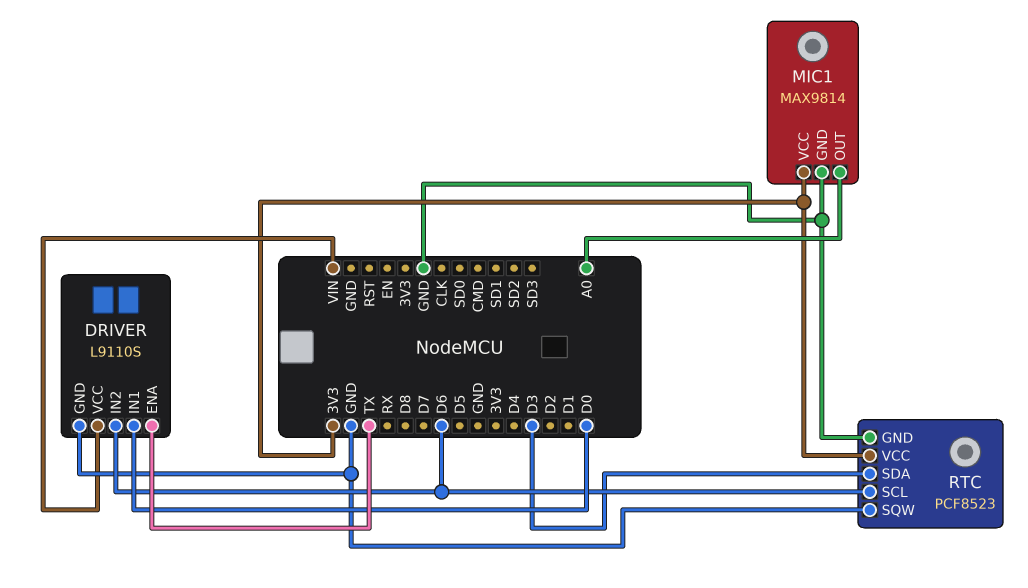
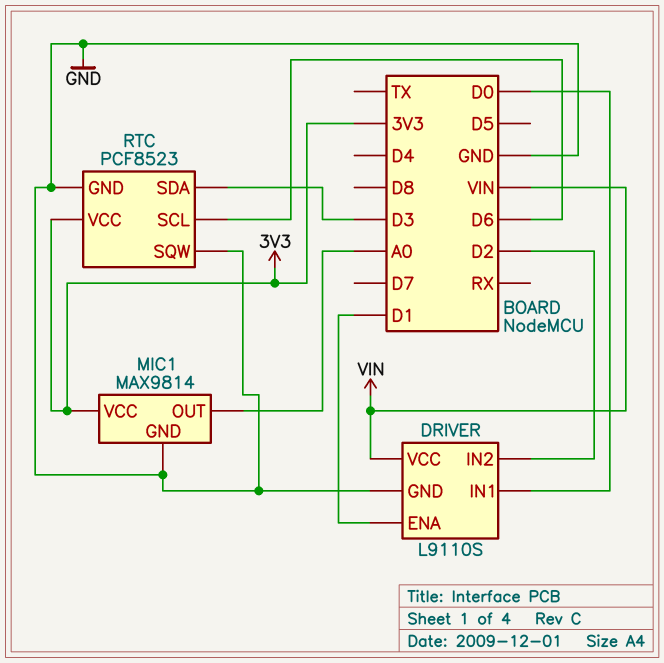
DRIVER pin ENA: TX -> D1
DRIVER pin IN2: D6 -> D2

